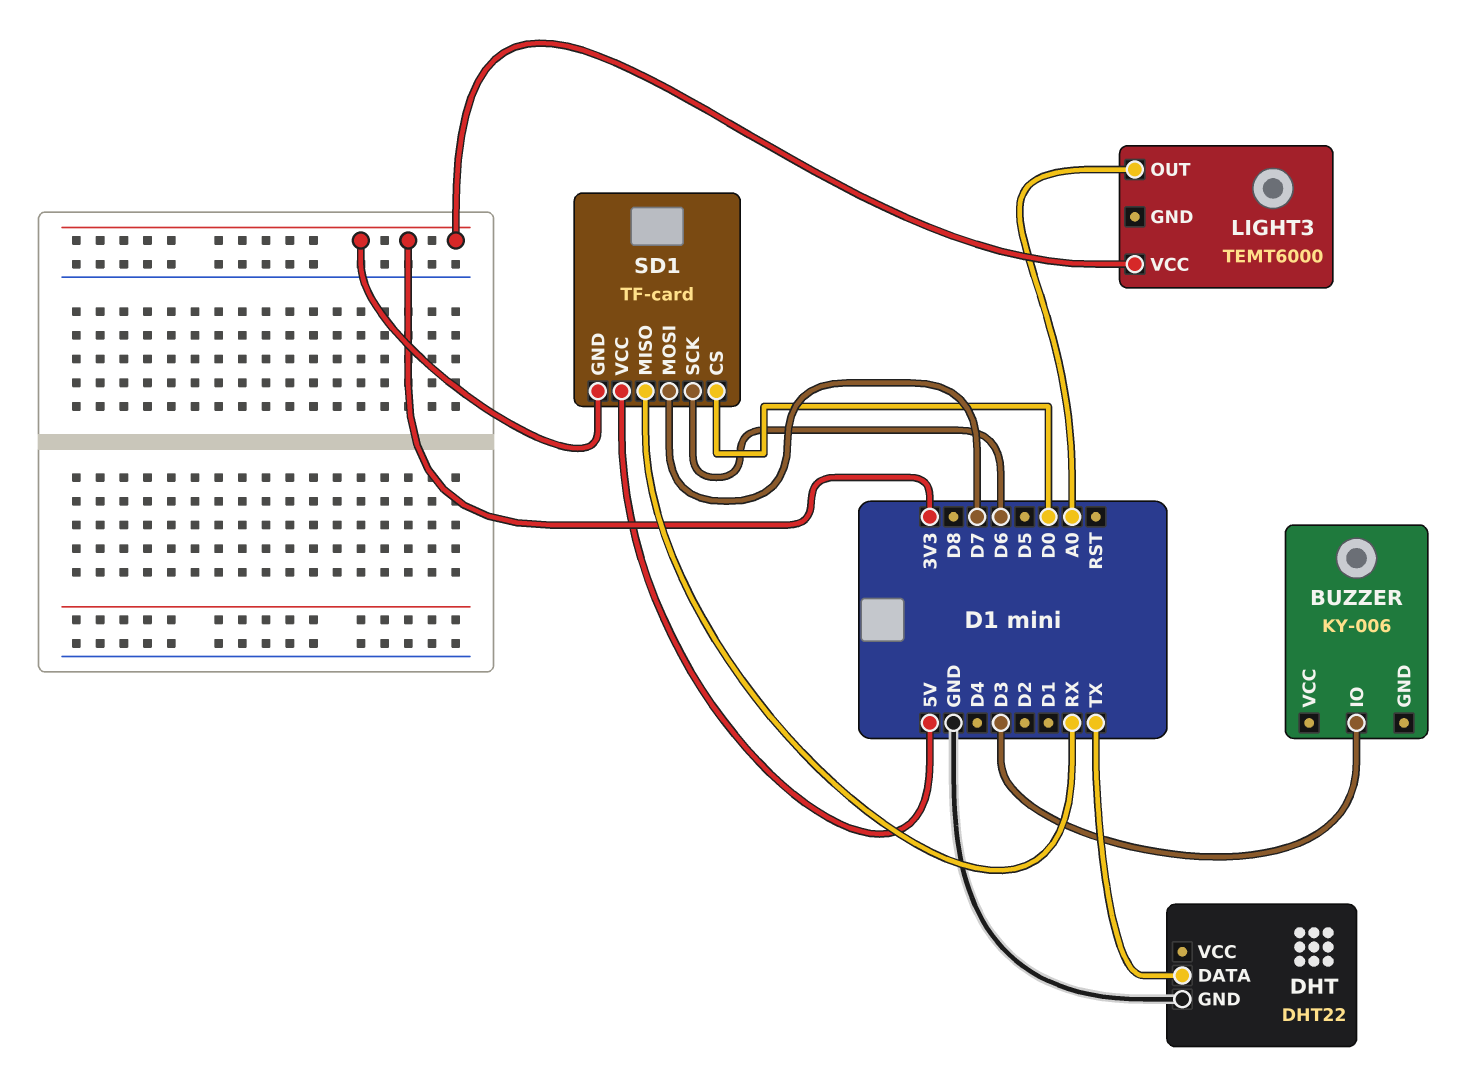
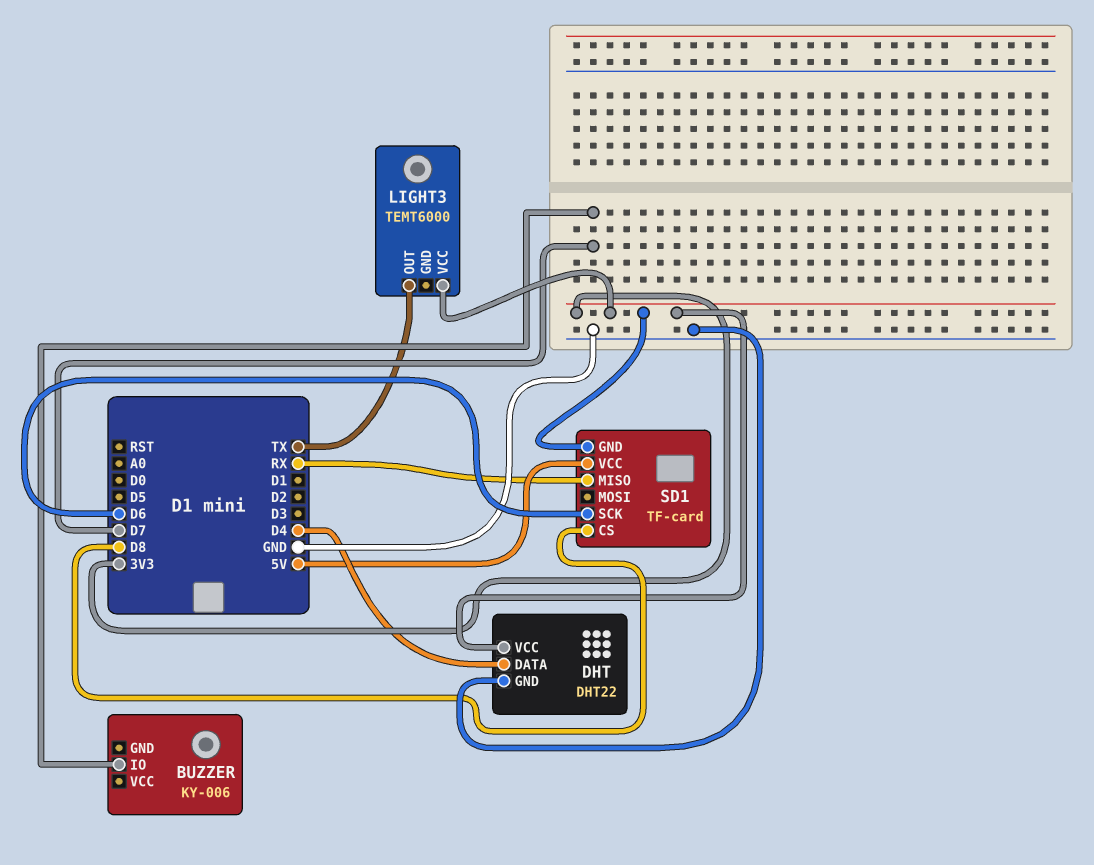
BUZZER pin IO: D3 -> D7
DHT pin DATA: TX -> D4
DHT pin VCC: none -> 3V3
LIGHT3 pin OUT: A0 -> TX
SD1 pin CS: D0 -> D8
SD1 pin MOSI: D7 -> none

